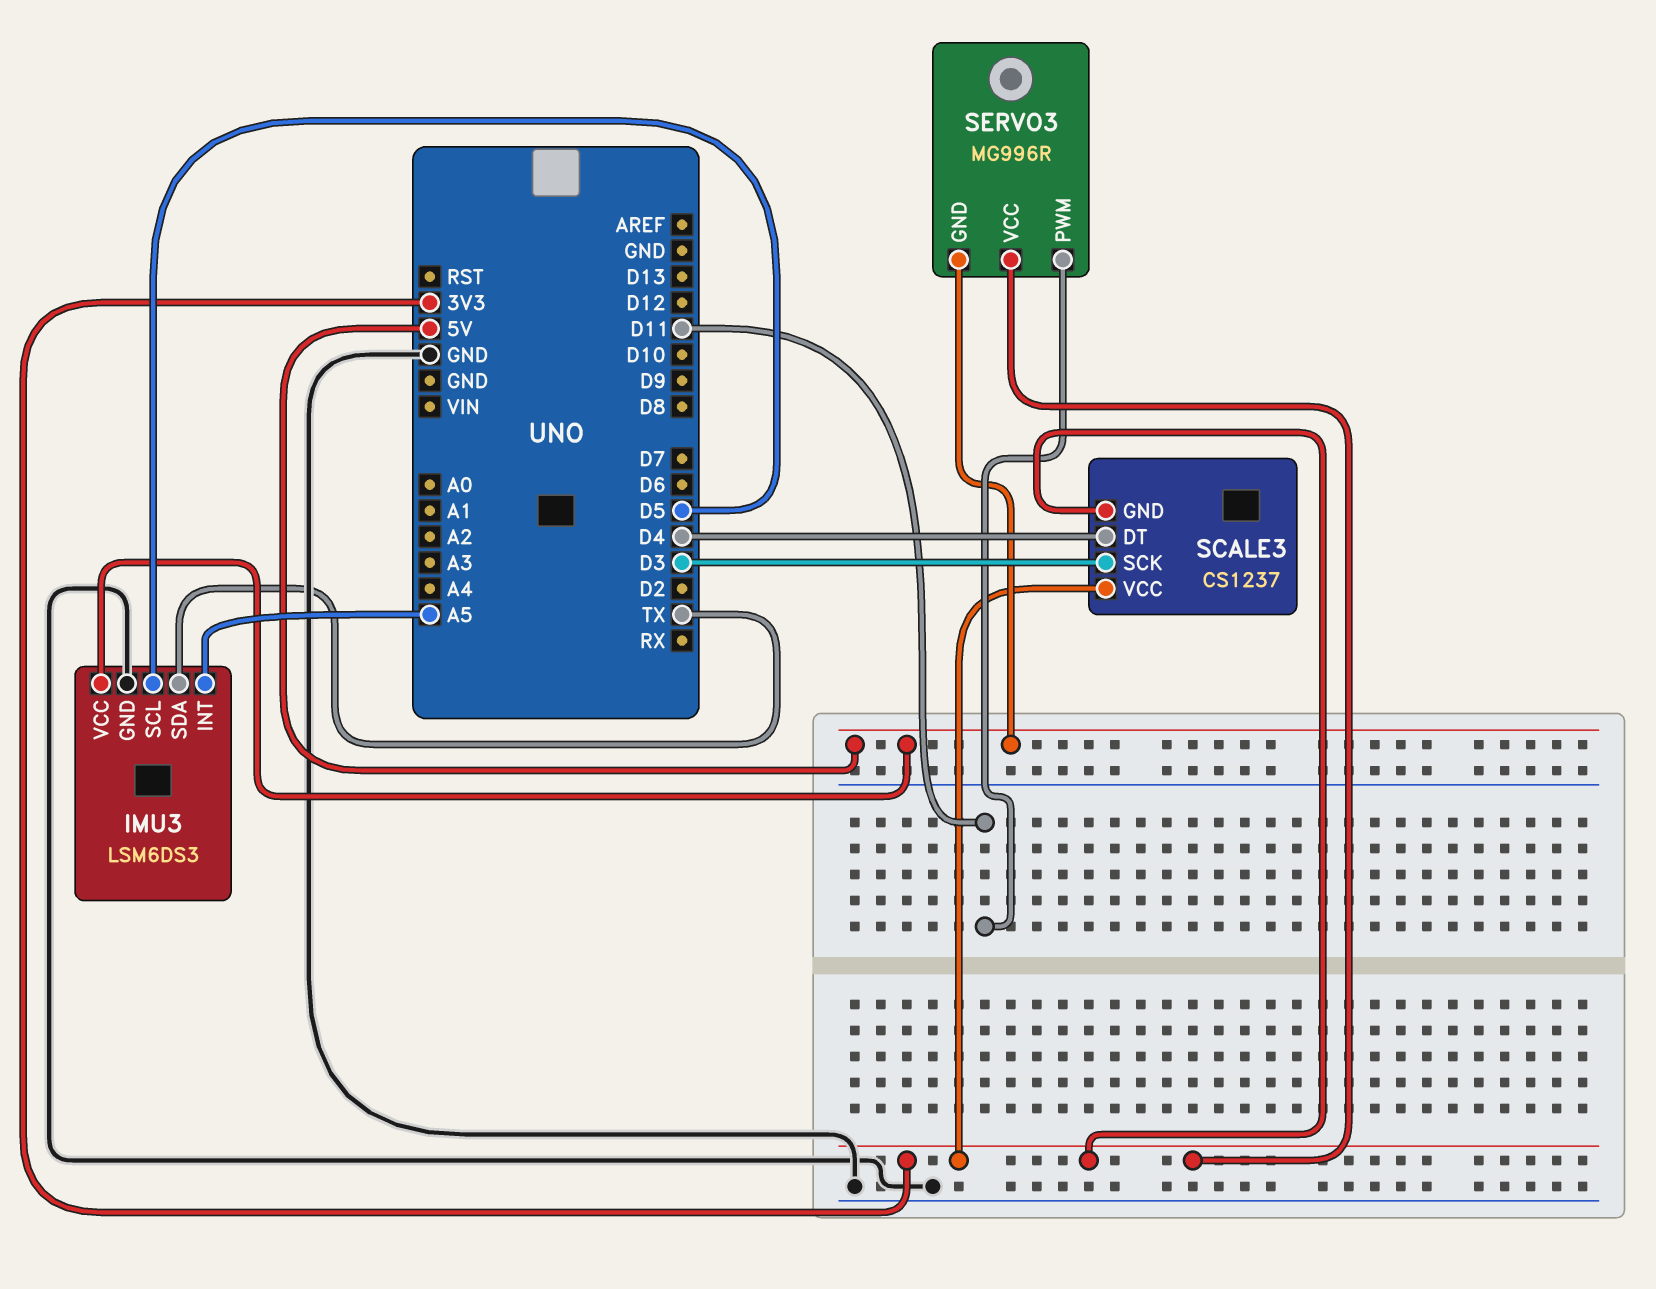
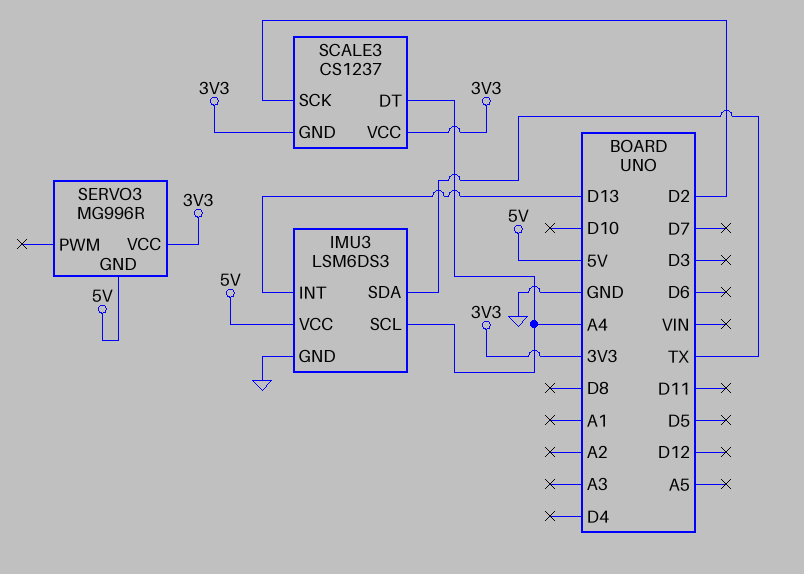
IMU3 pin INT: A5 -> D13
IMU3 pin SCL: D5 -> A4
SCALE3 pin DT: D4 -> A4
SCALE3 pin SCK: D3 -> D2
SERVO3 pin PWM: D11 -> none

